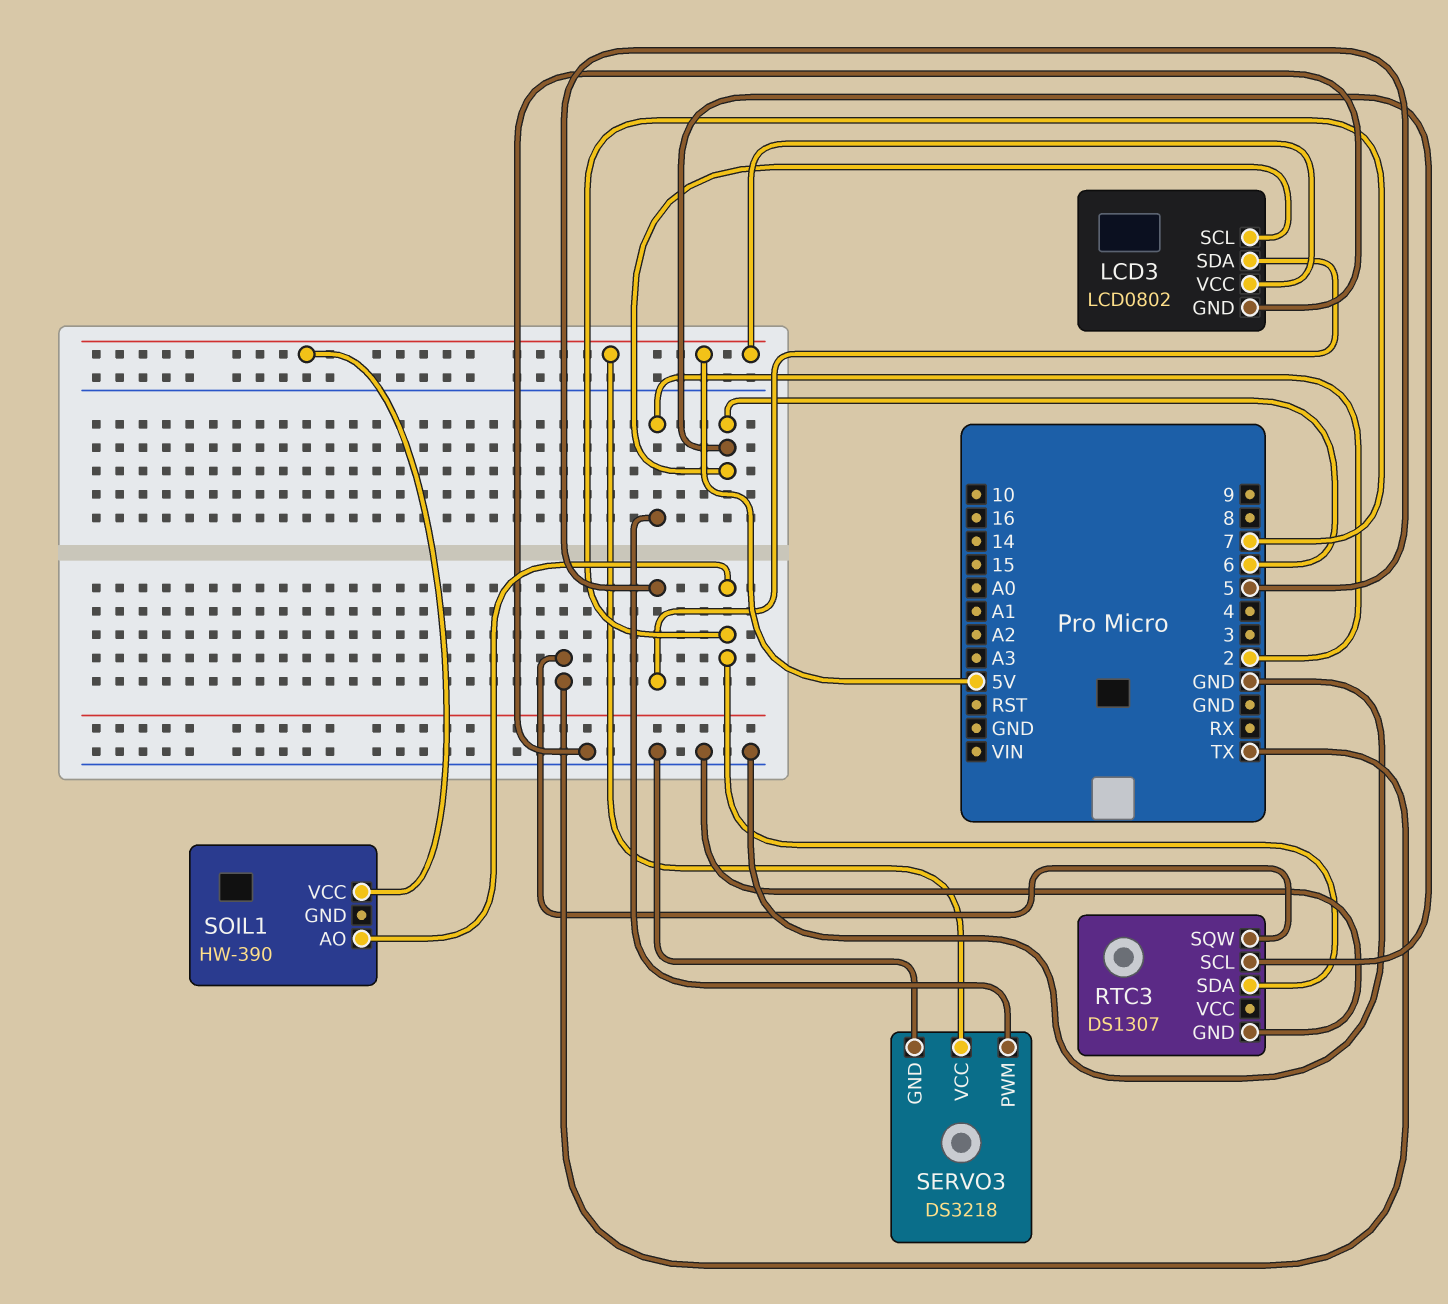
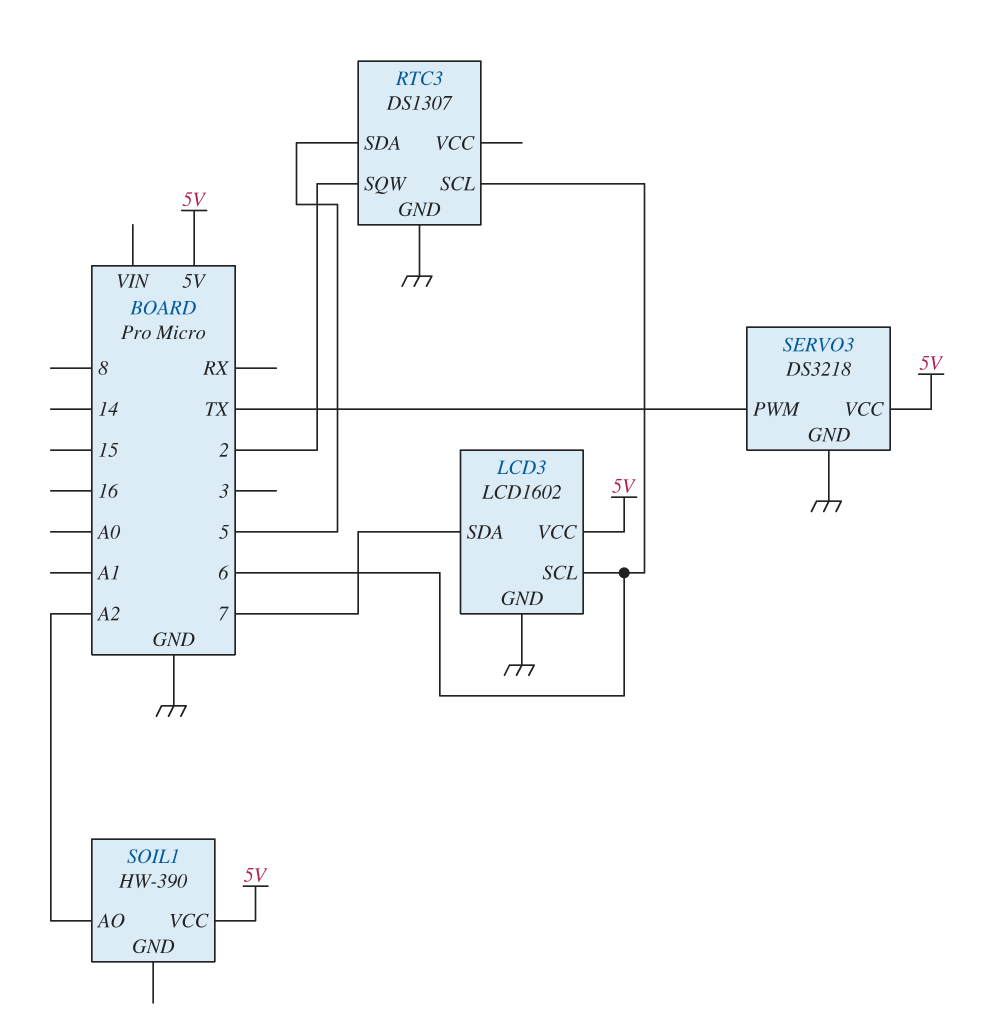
LCD3: LCD0802 -> LCD1602
LCD3 pin SDA: 5 -> 7
RTC3 pin SDA: 7 -> 5
RTC3 pin SQW: TX -> 2
SERVO3 pin PWM: 2 -> TX
SOIL1 pin AO: 7 -> A2

